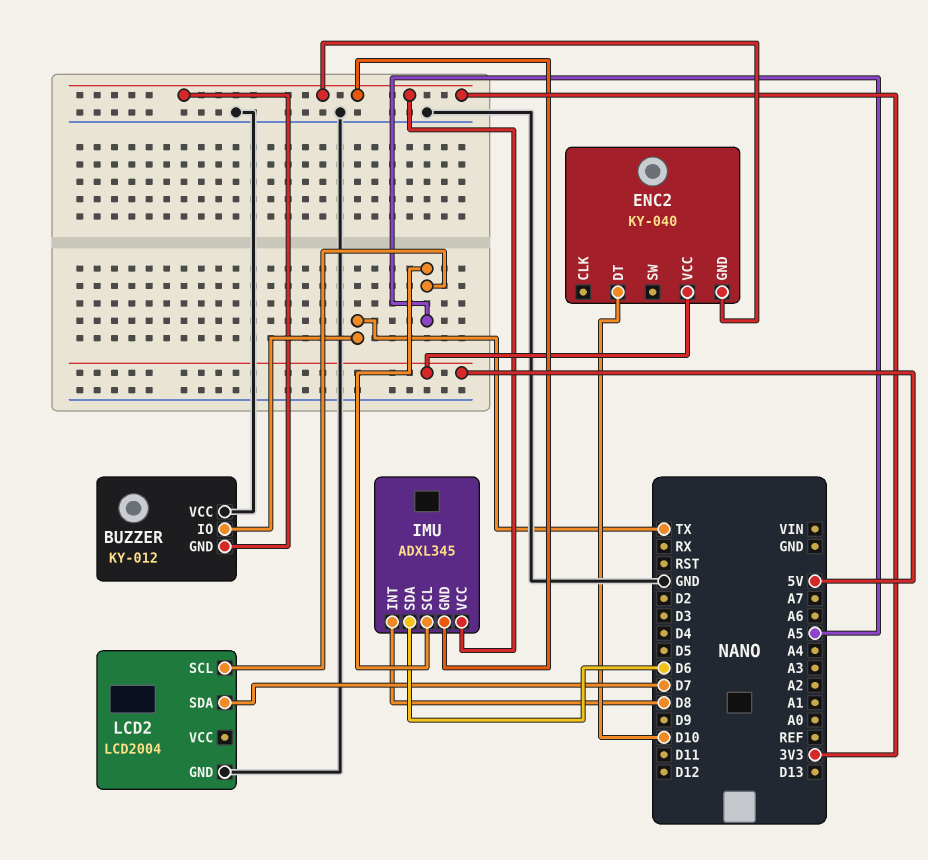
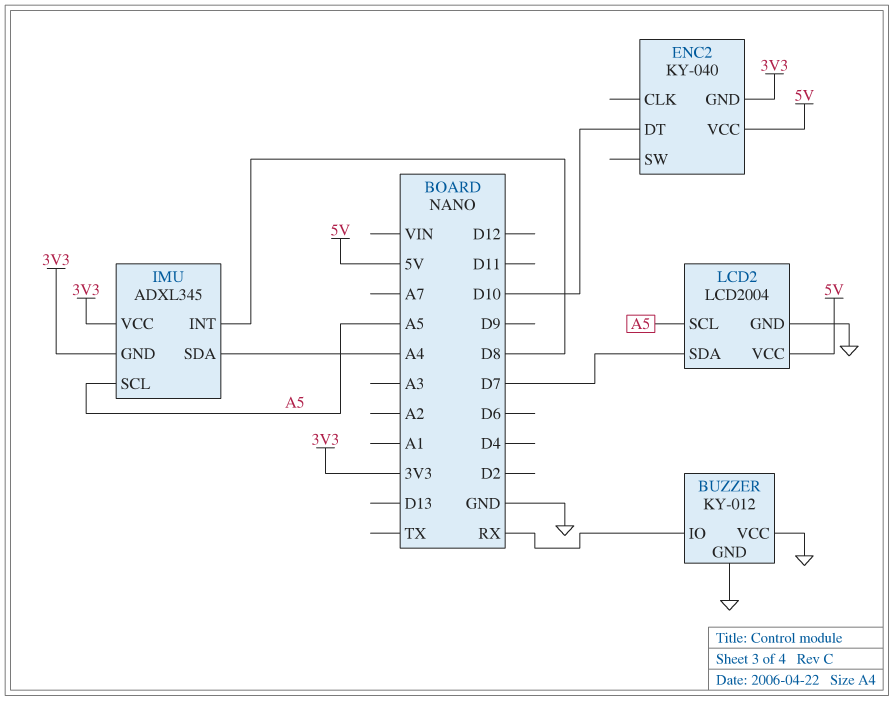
BUZZER pin GND: 3V3 -> GND
BUZZER pin IO: TX -> RX
IMU pin SDA: D6 -> A4
LCD2 pin VCC: none -> 5V

